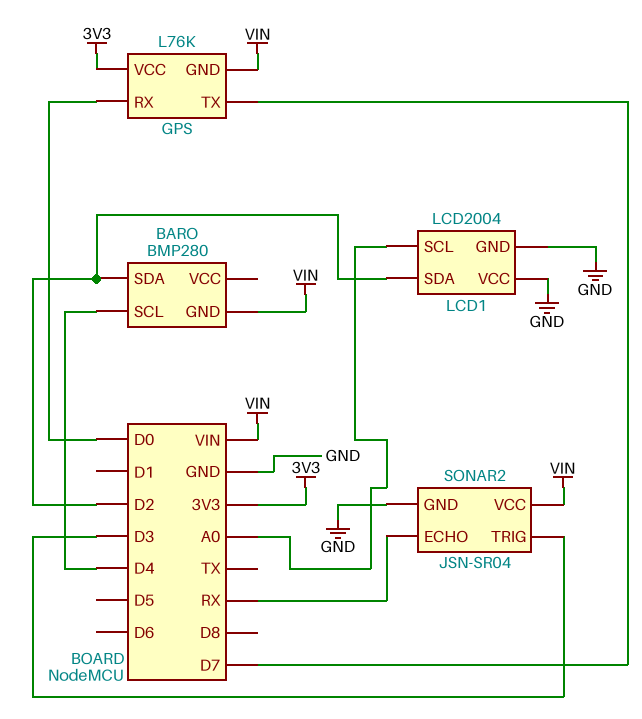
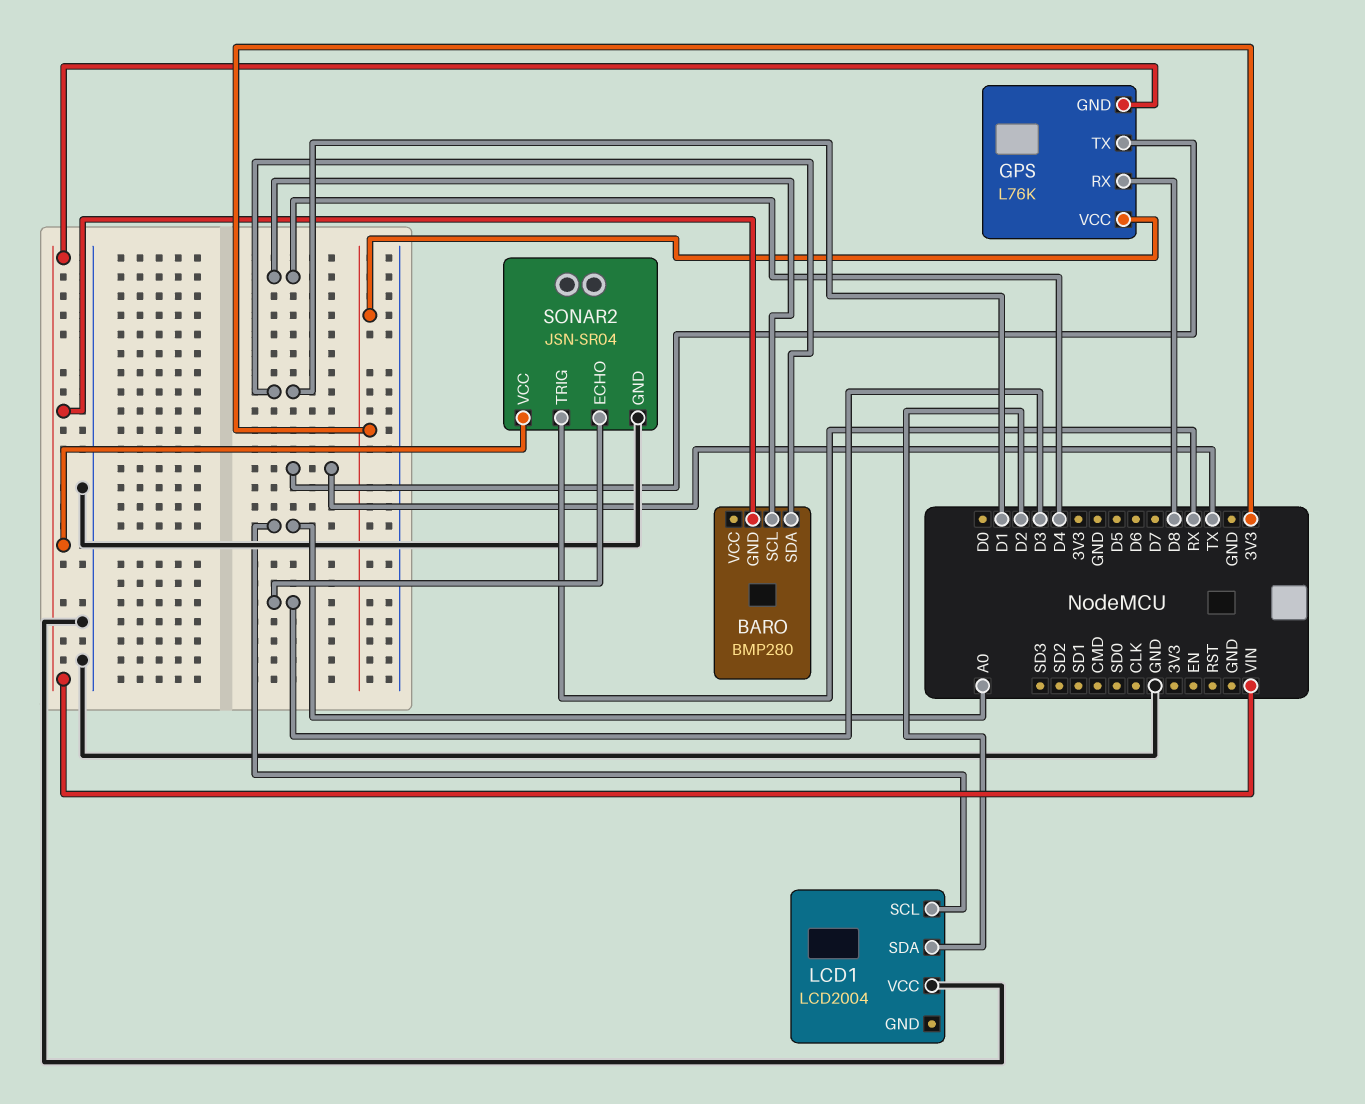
BARO pin SDA: D2 -> D1
GPS pin RX: D0 -> D8
GPS pin TX: D7 -> TX
LCD1 pin GND: GND -> none
SONAR2 pin ECHO: RX -> D3
SONAR2 pin TRIG: D3 -> RX

